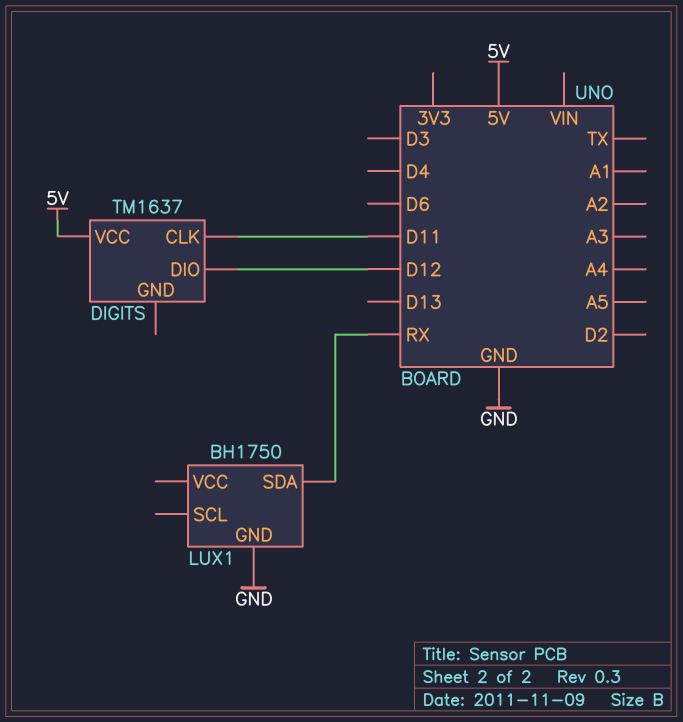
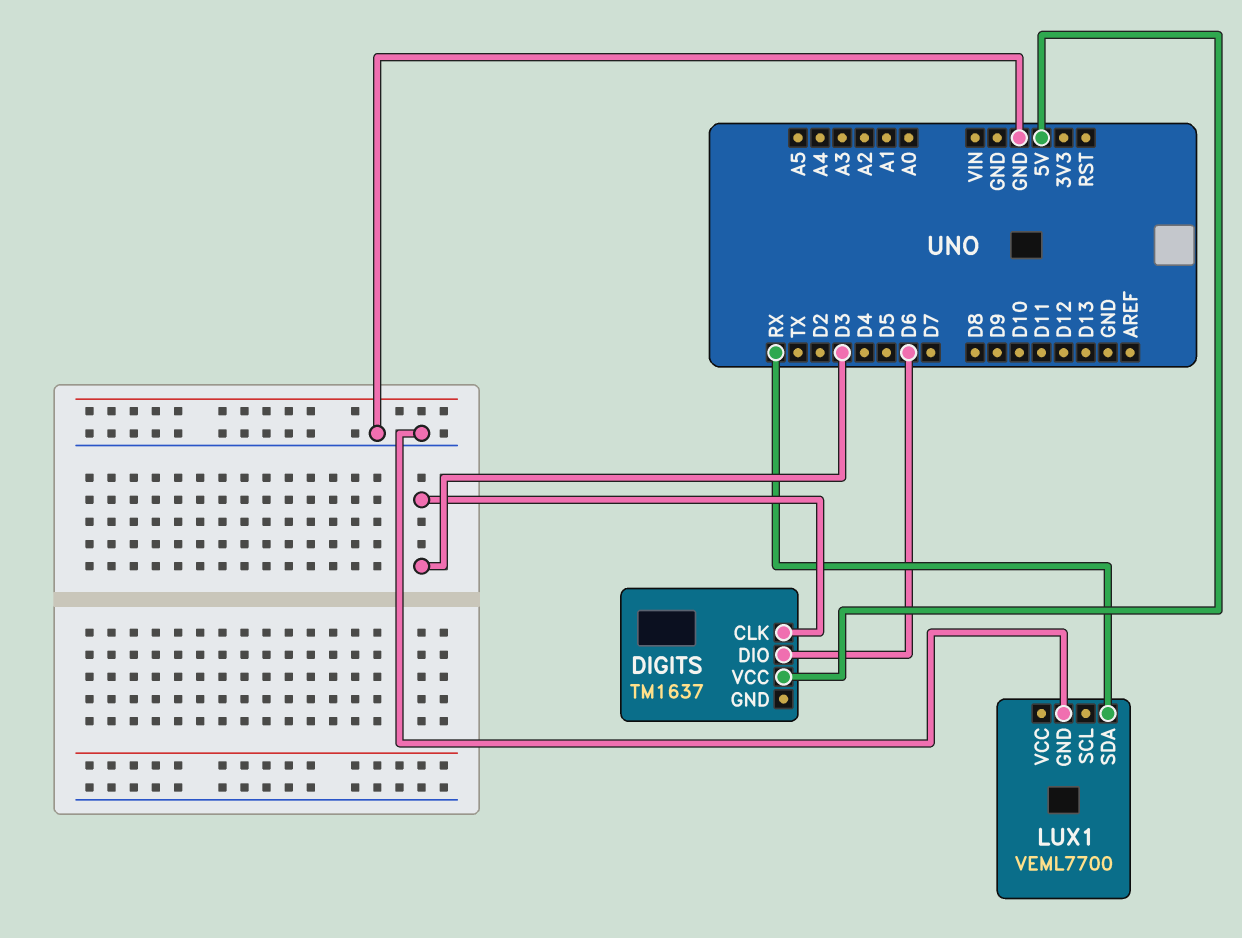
DIGITS pin CLK: D11 -> D3
DIGITS pin DIO: D12 -> D6
LUX1: BH1750 -> VEML7700

